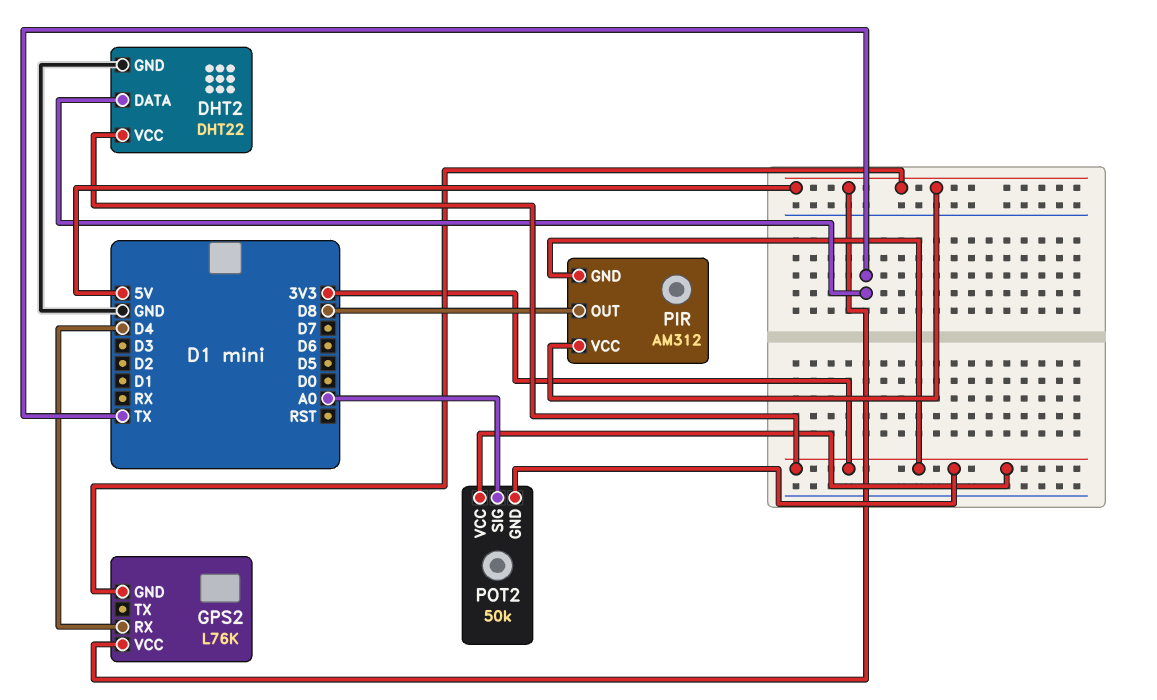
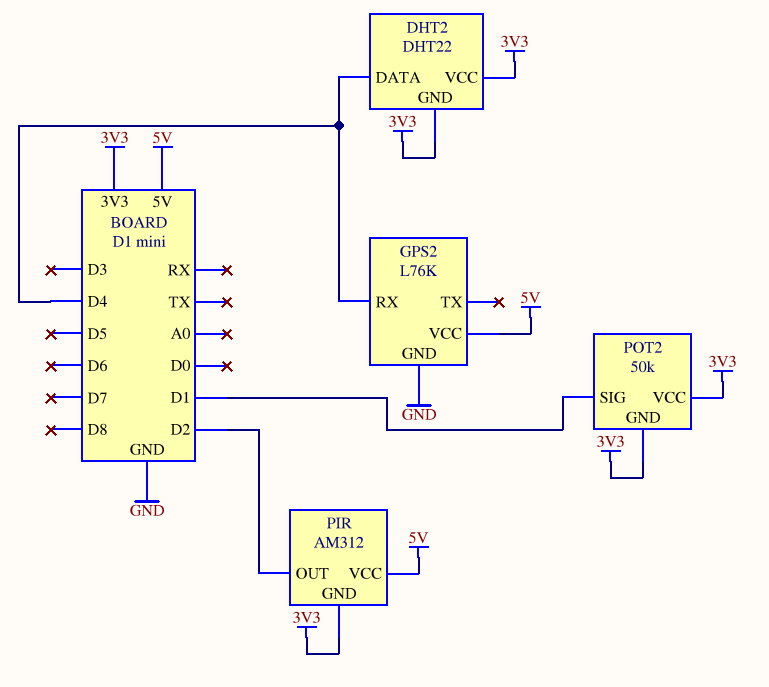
DHT2 pin DATA: TX -> D4
DHT2 pin GND: GND -> 3V3
GPS2 pin GND: 5V -> GND
PIR pin OUT: D8 -> D2
POT2 pin SIG: A0 -> D1

